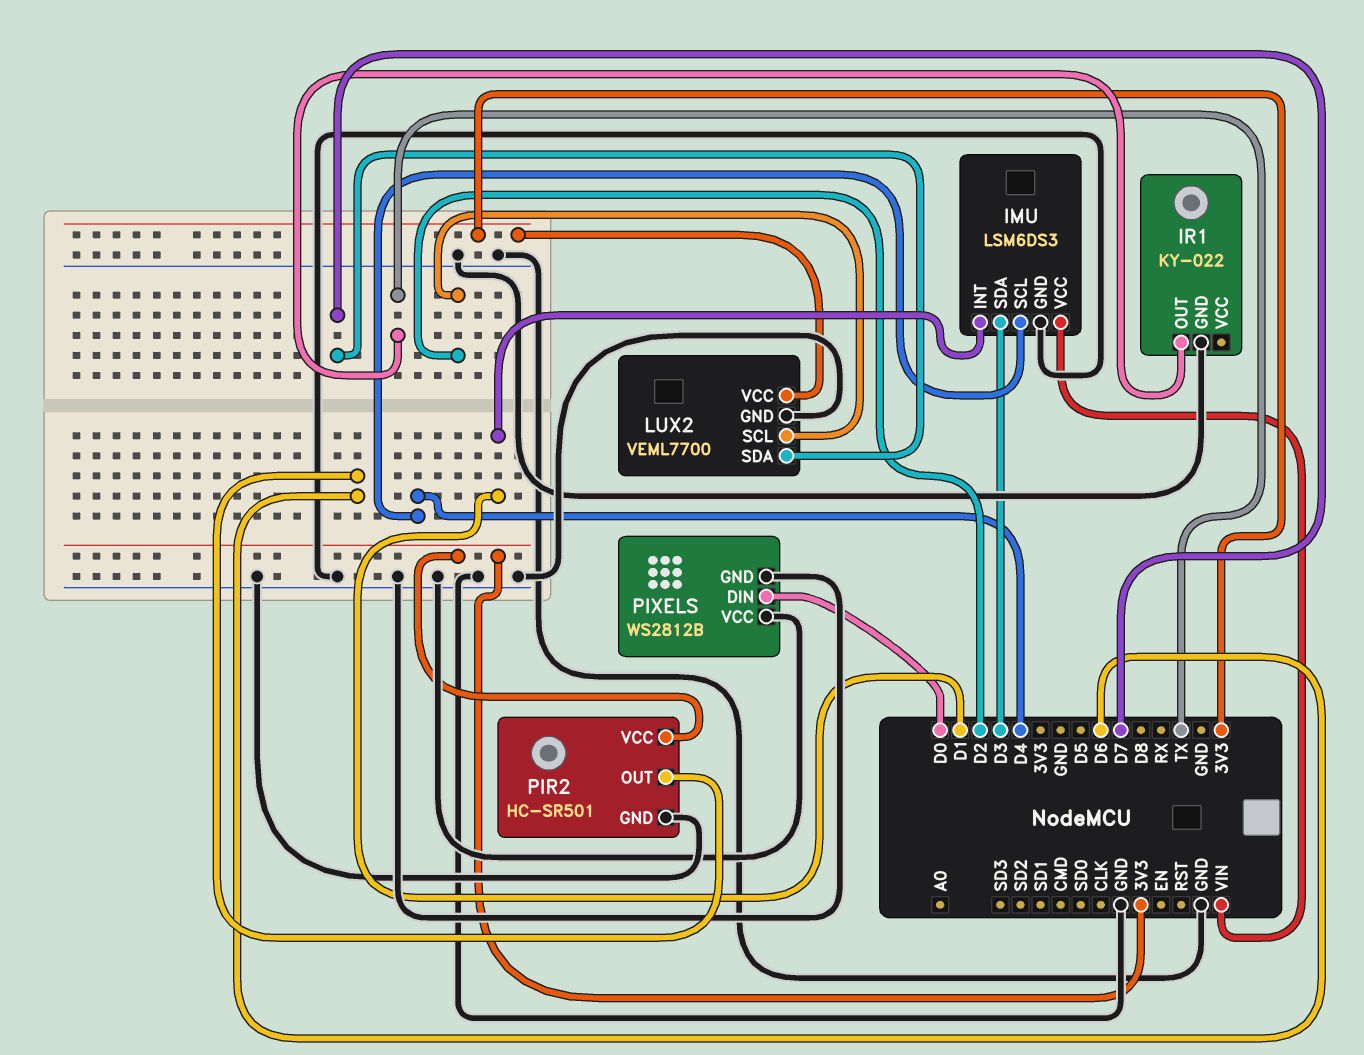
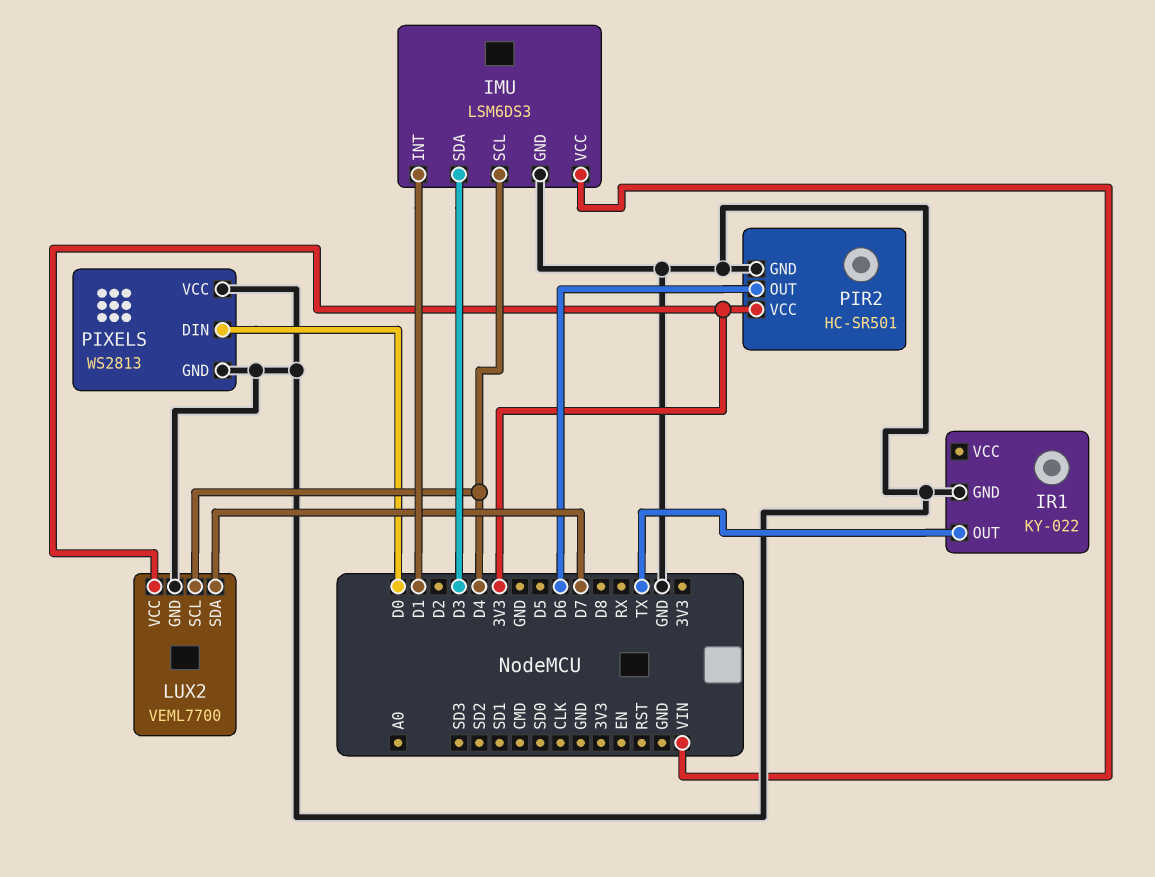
LUX2 pin SCL: D2 -> D4
PIXELS: WS2812B -> WS2813

